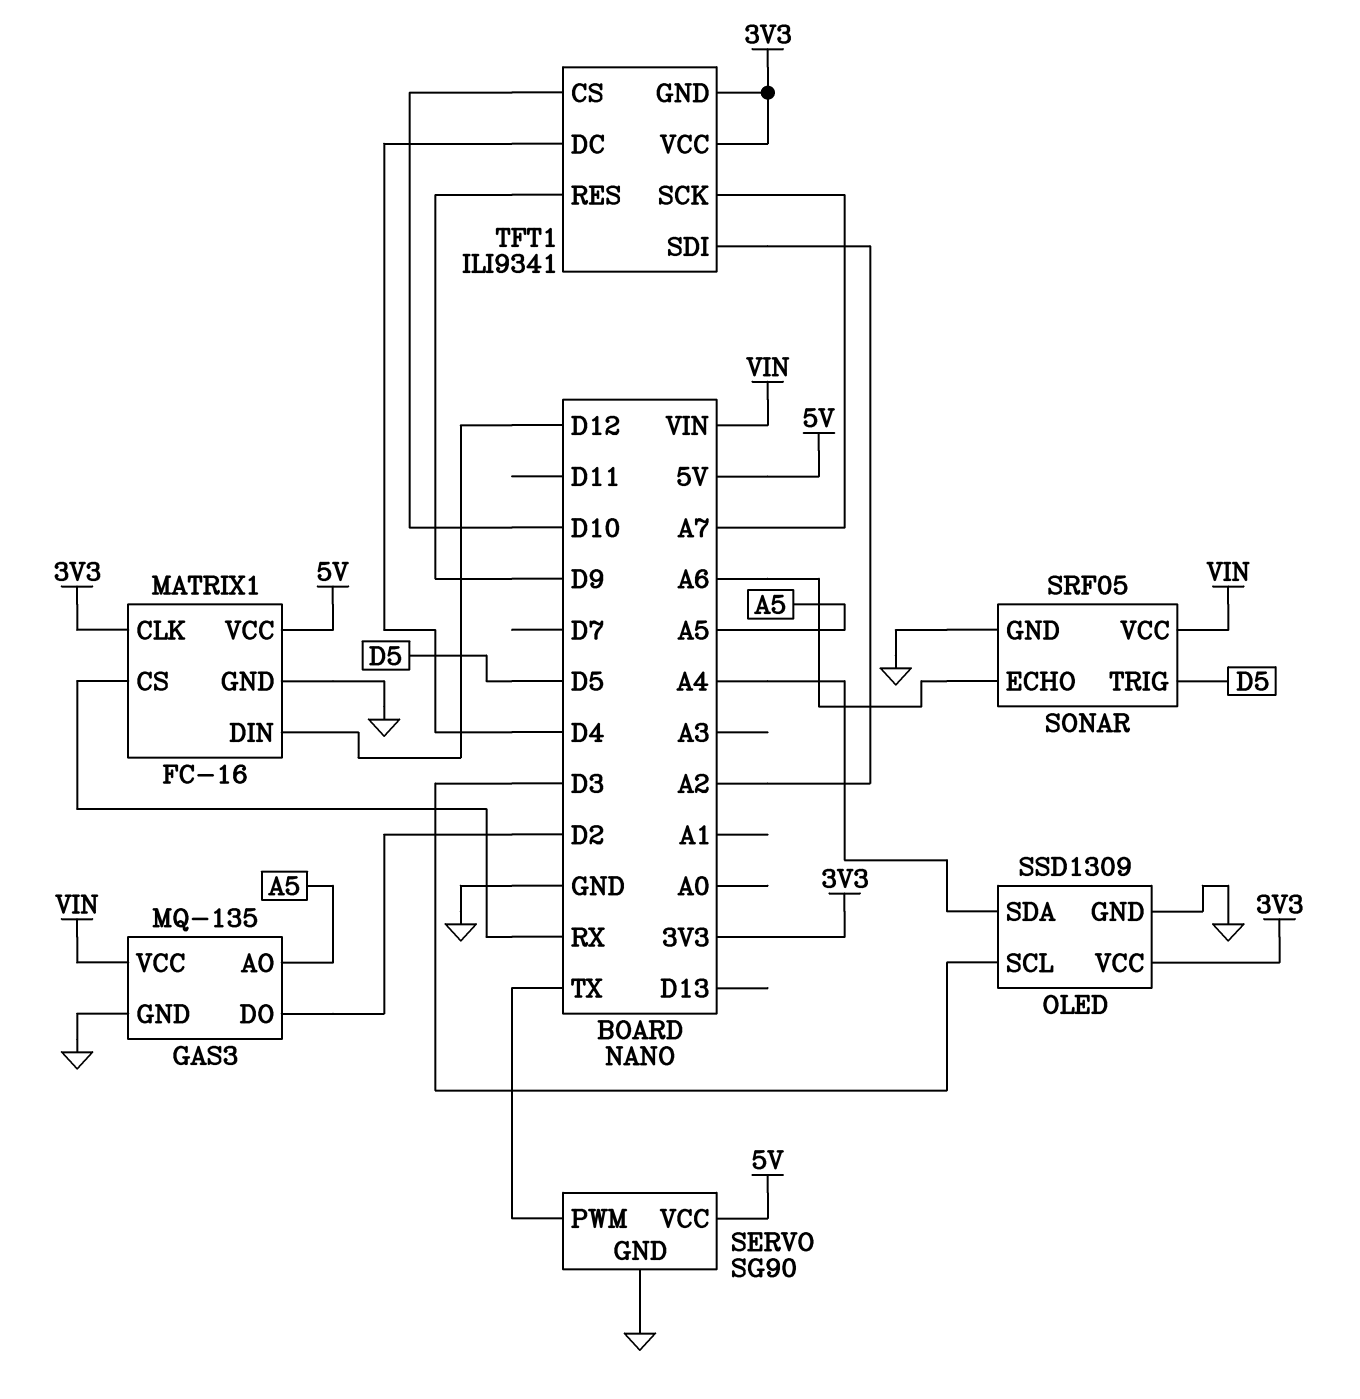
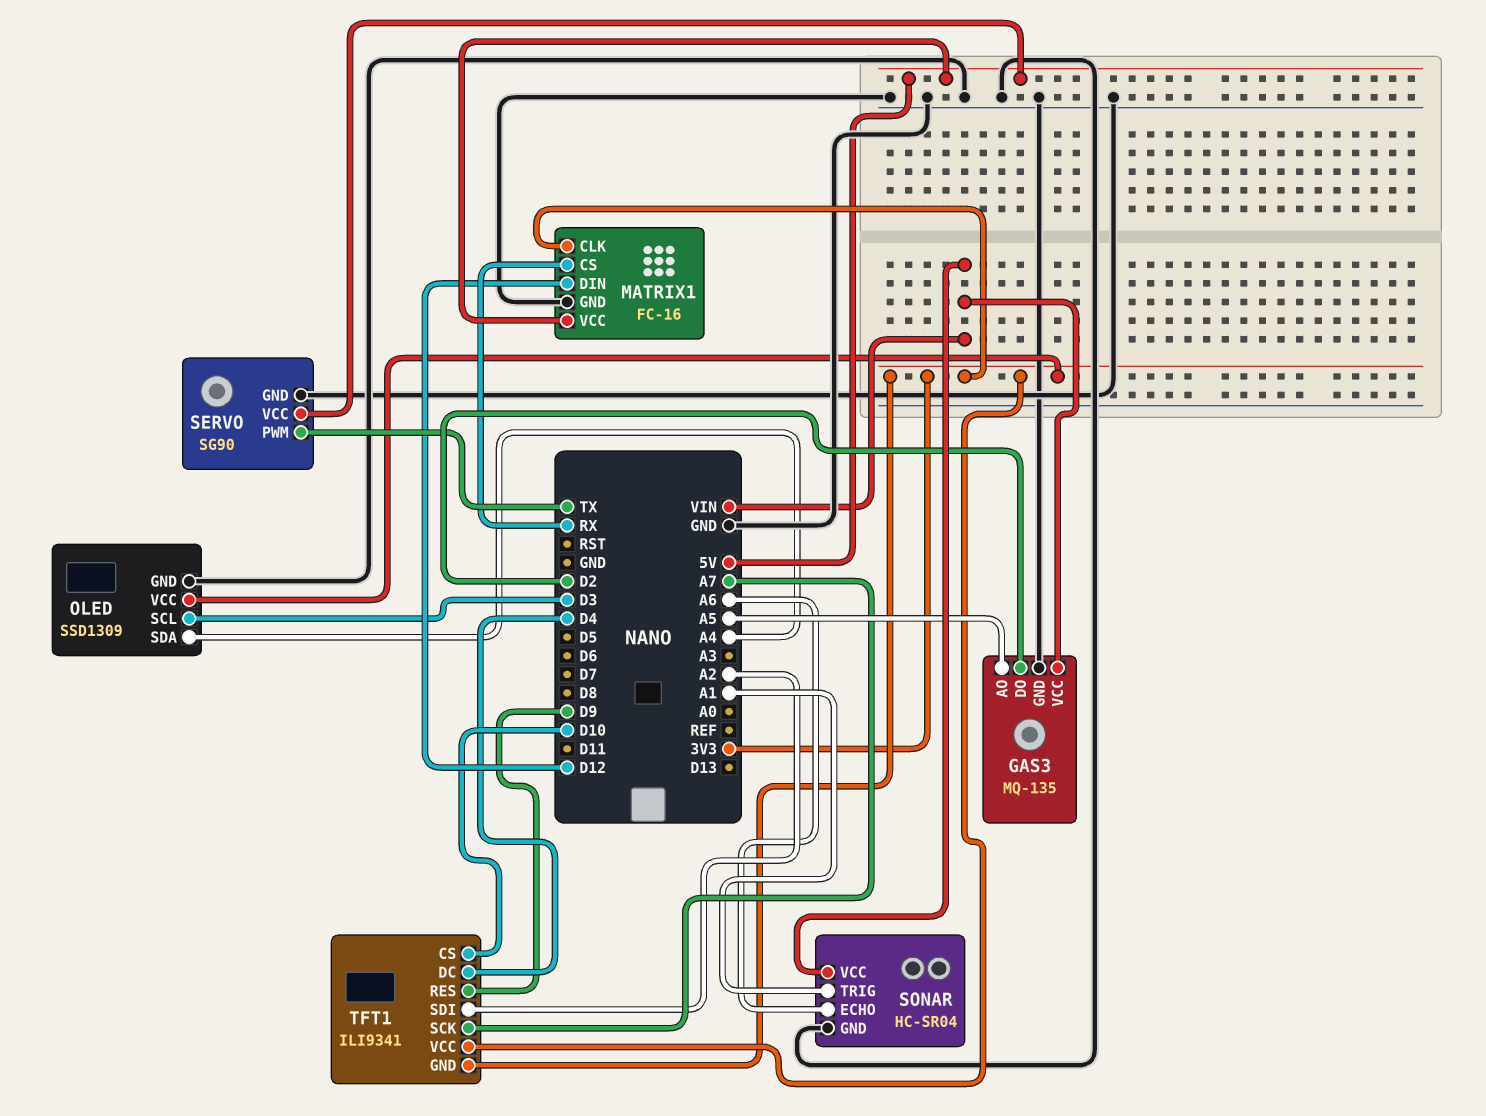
SONAR: SRF05 -> HC-SR04
SONAR pin TRIG: D5 -> A1

